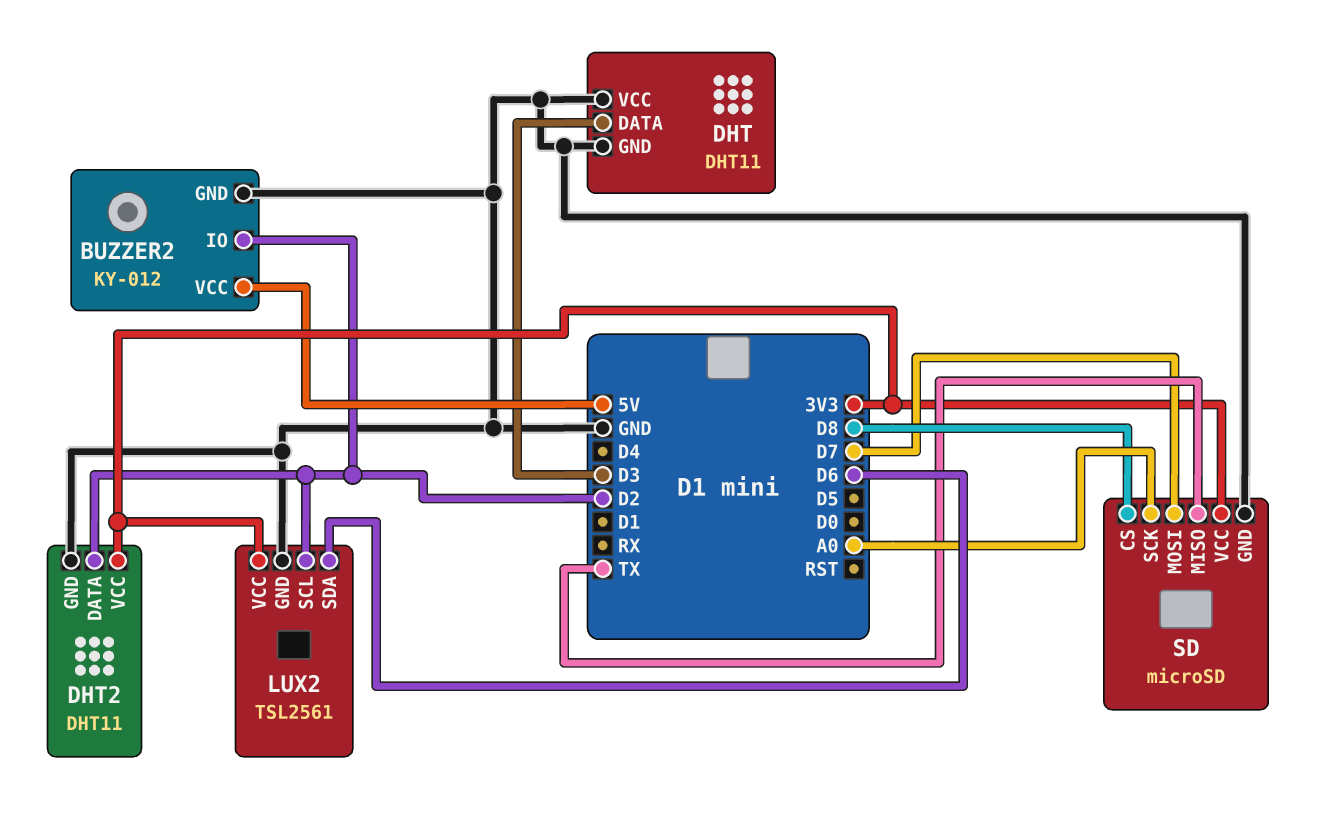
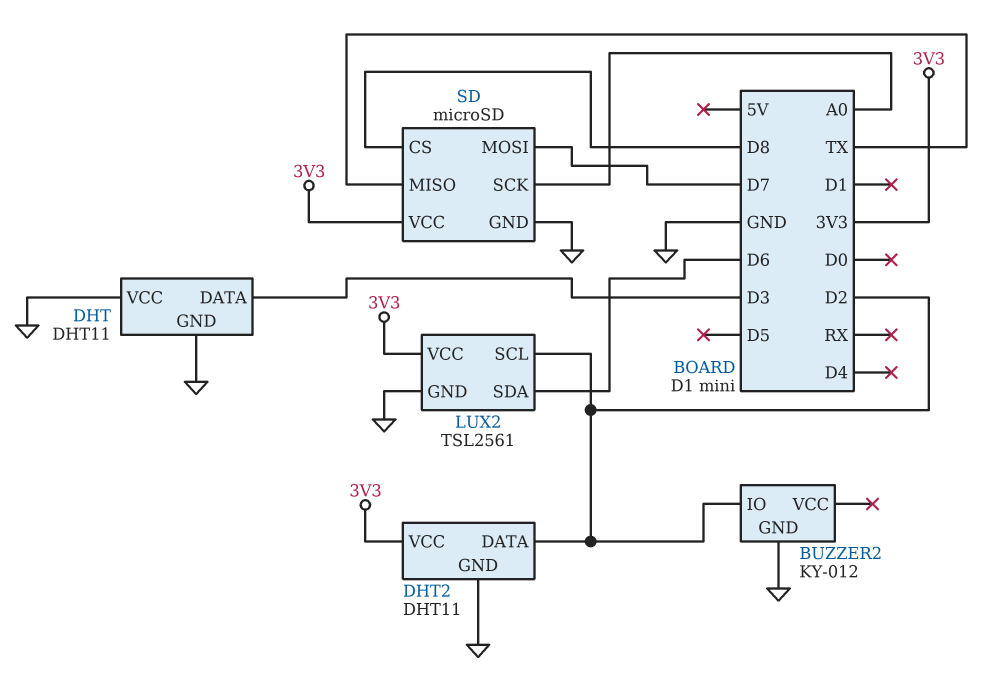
BUZZER2 pin VCC: 5V -> none

